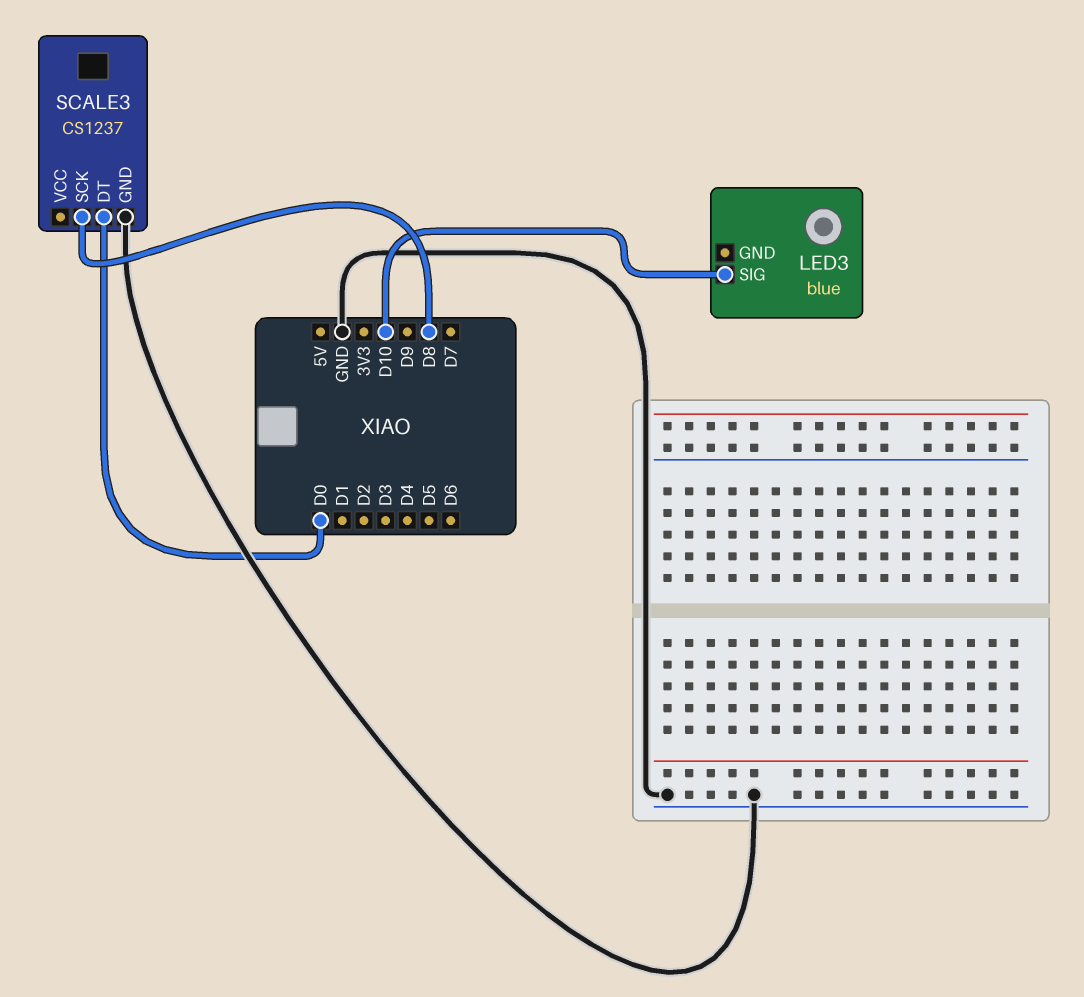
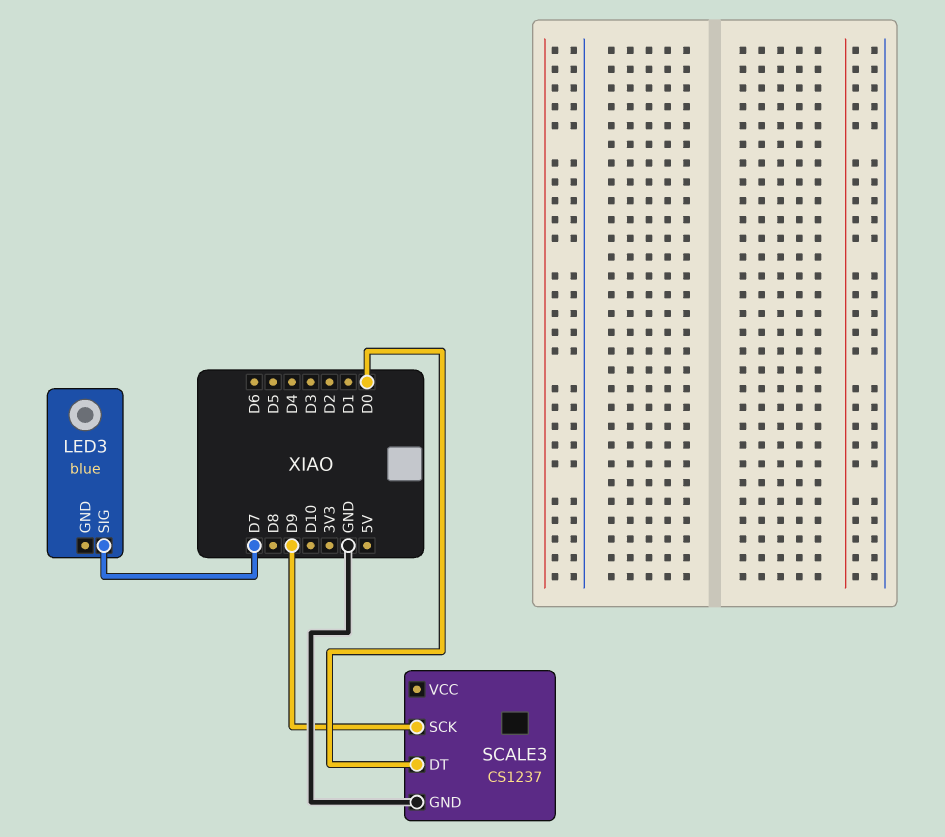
LED3 pin SIG: D10 -> D7
SCALE3 pin SCK: D8 -> D9

